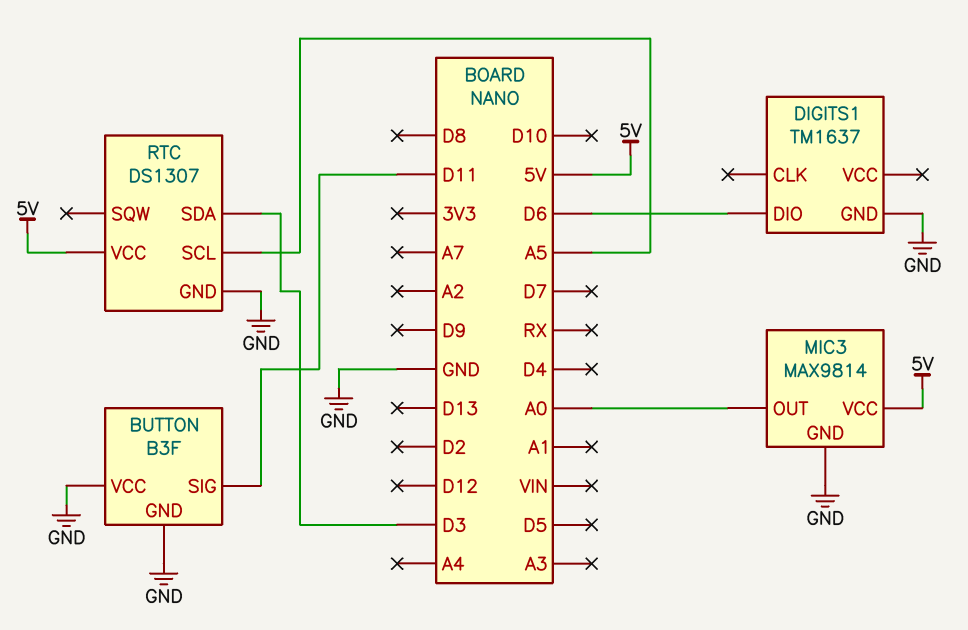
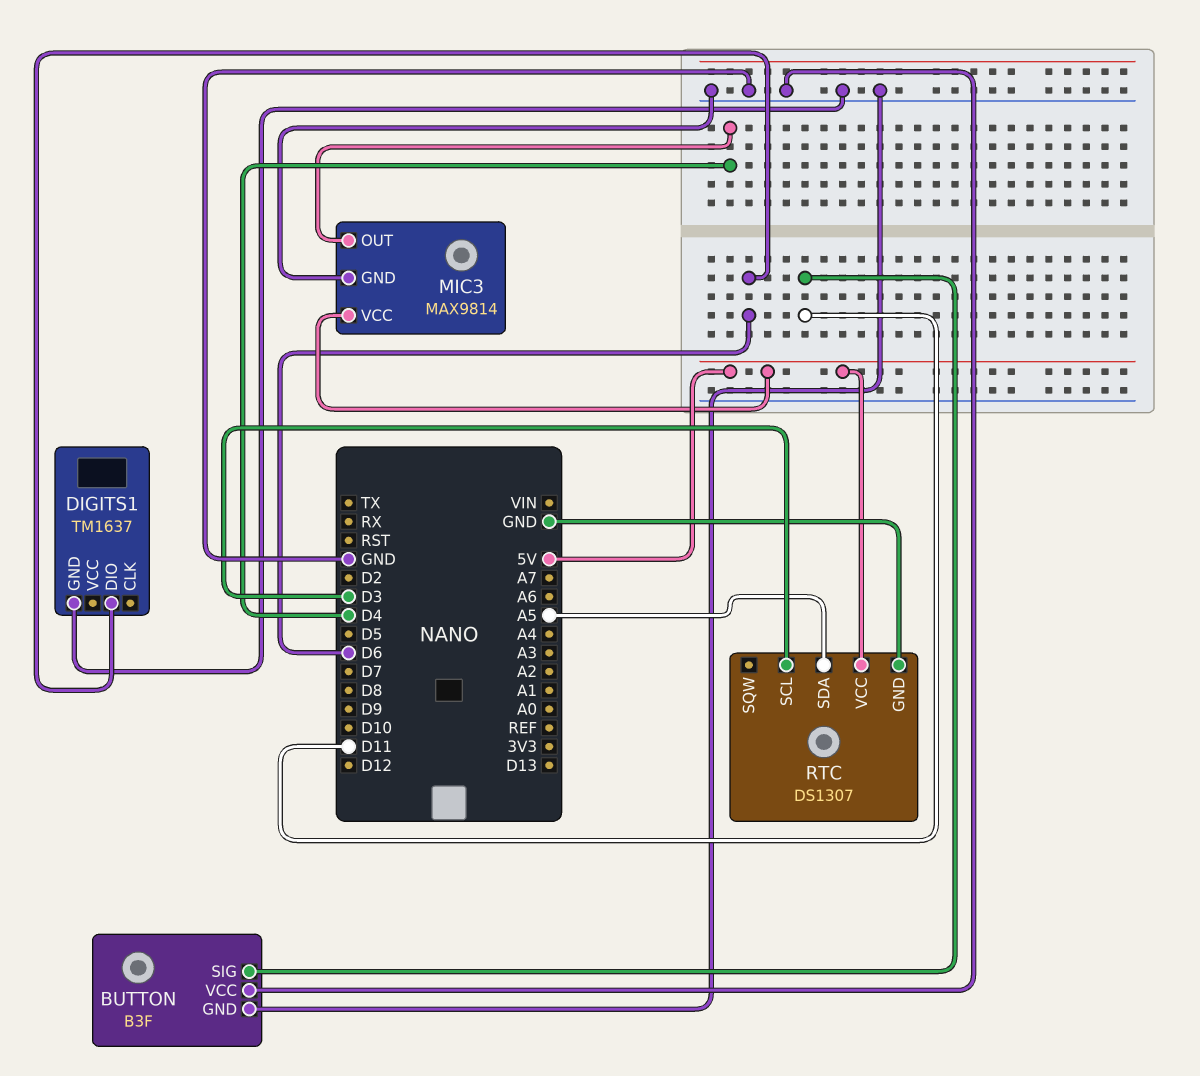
MIC3 pin OUT: A0 -> D4
RTC pin SCL: A5 -> D3
RTC pin SDA: D3 -> A5

